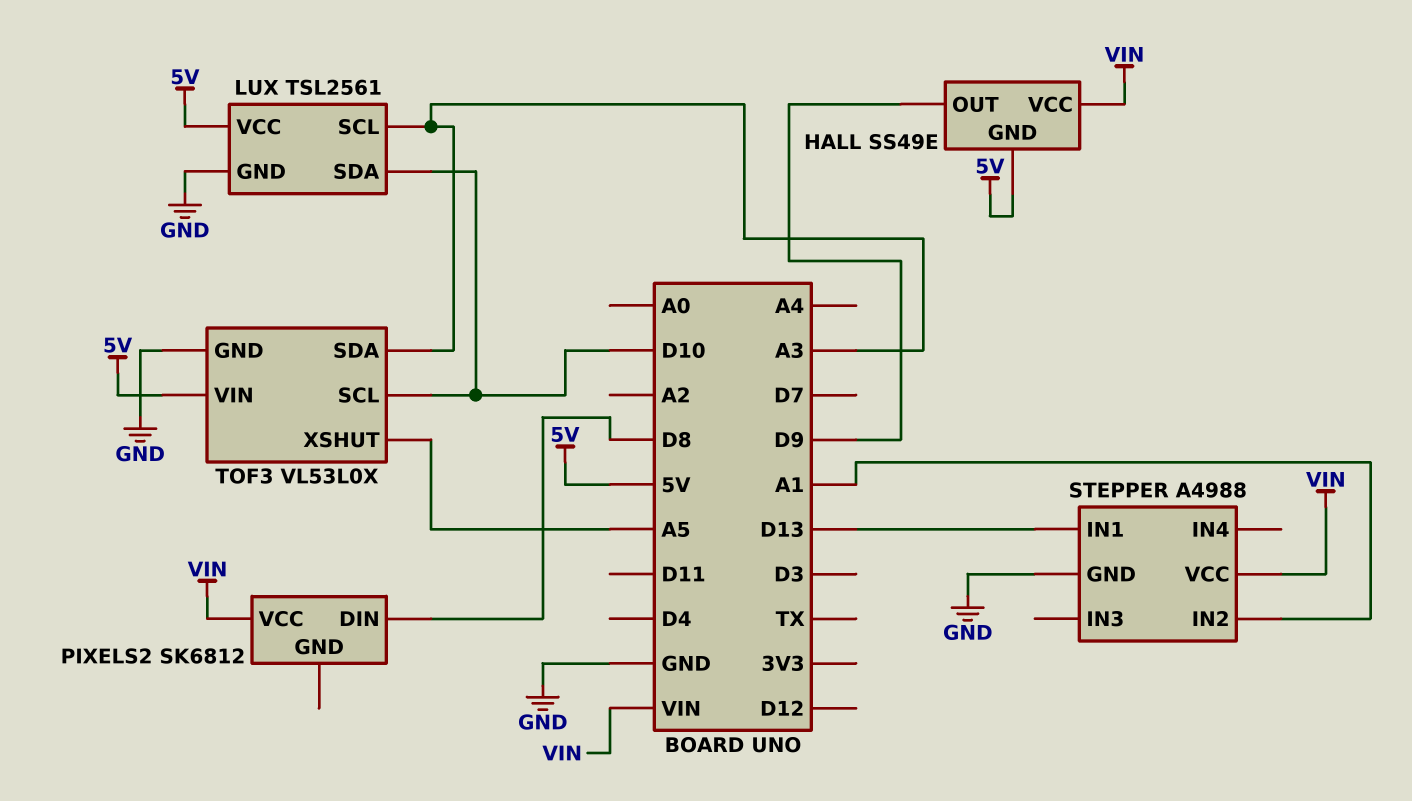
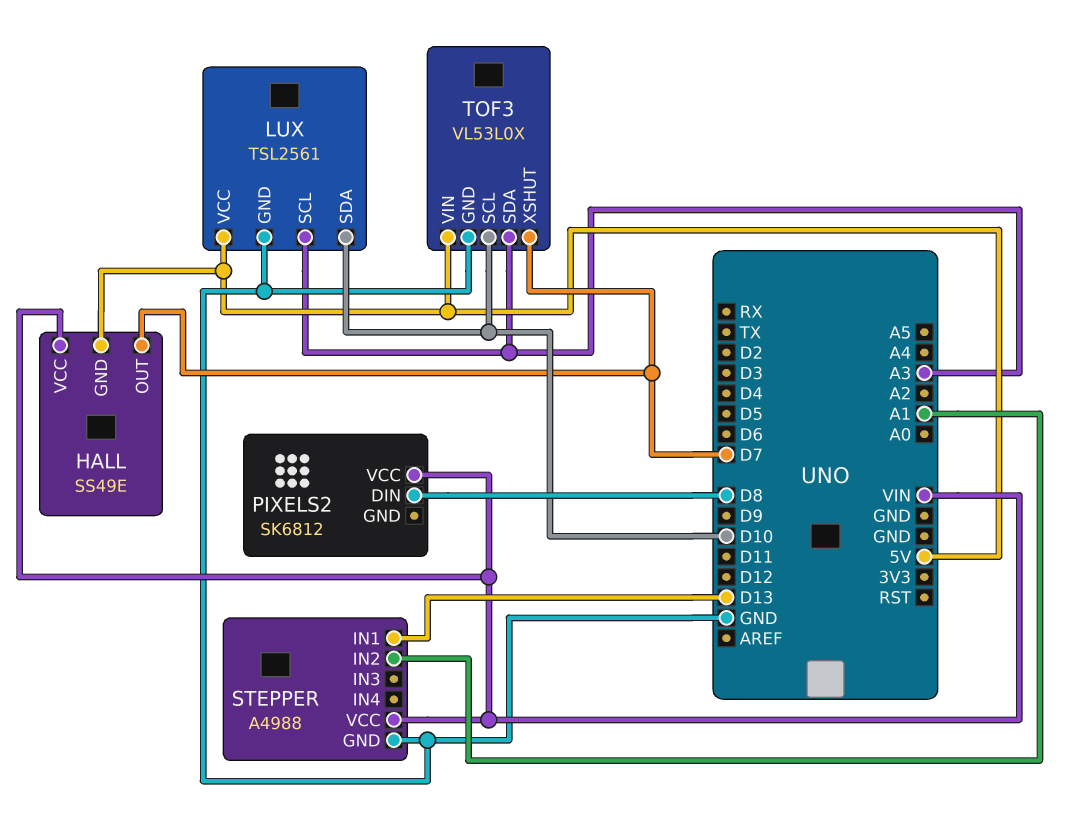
HALL pin OUT: D9 -> D7
TOF3 pin XSHUT: A5 -> D7

